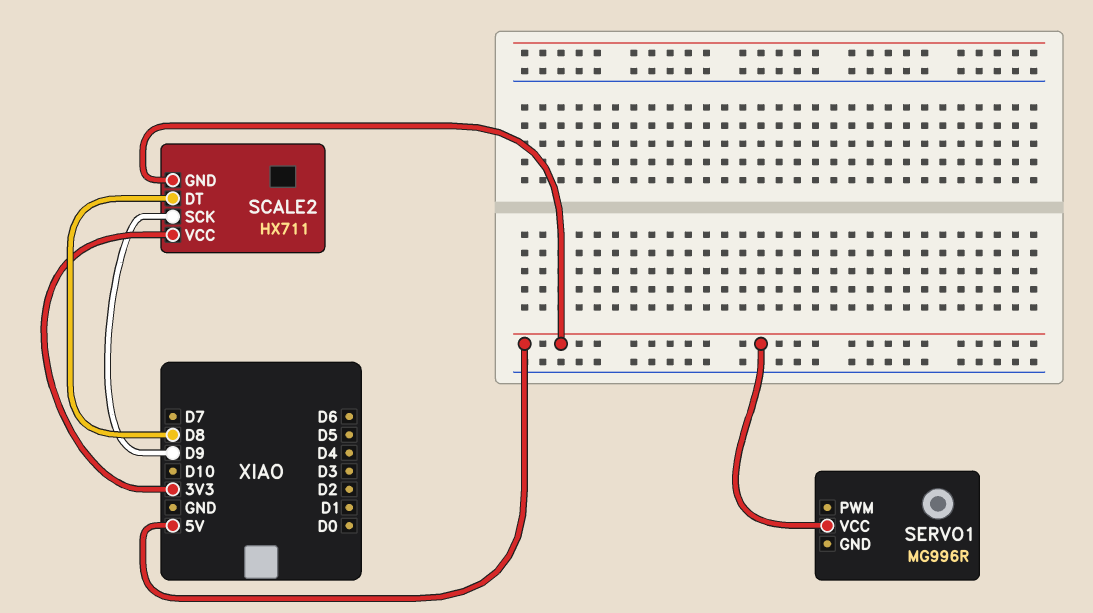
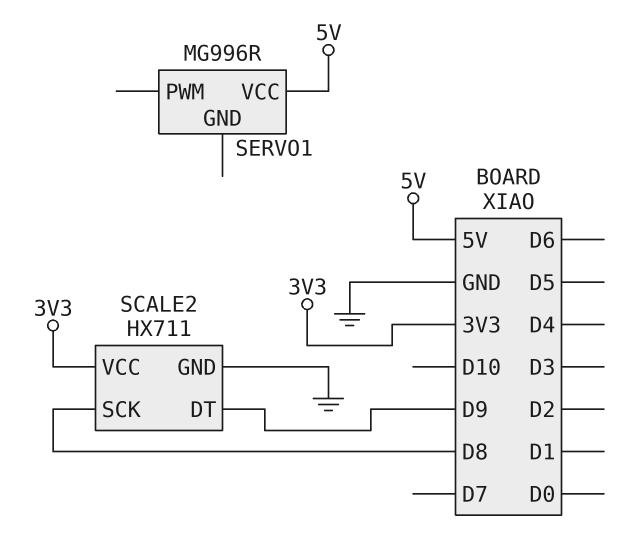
SCALE2 pin DT: D8 -> D9
SCALE2 pin GND: 5V -> GND
SCALE2 pin SCK: D9 -> D8

